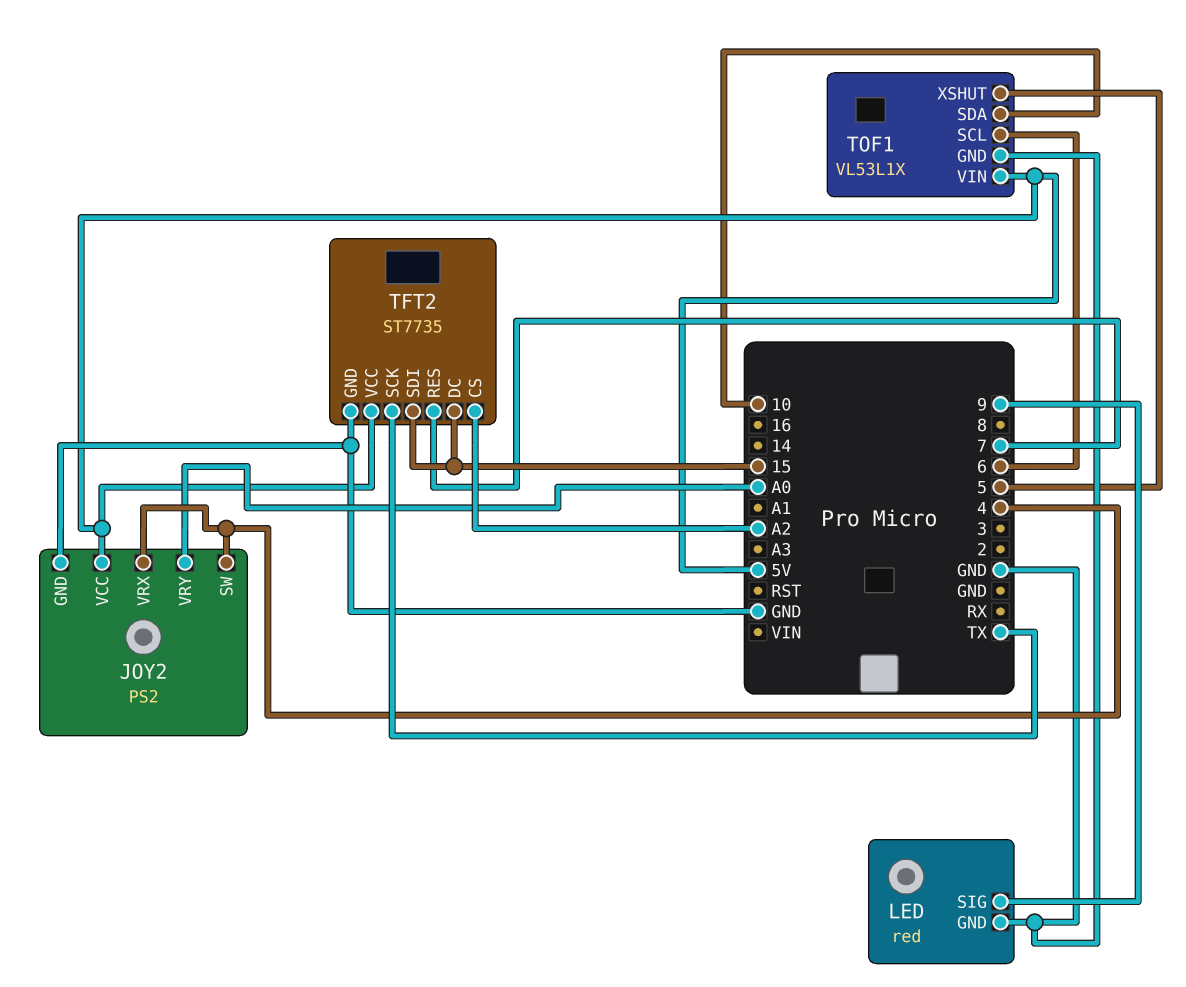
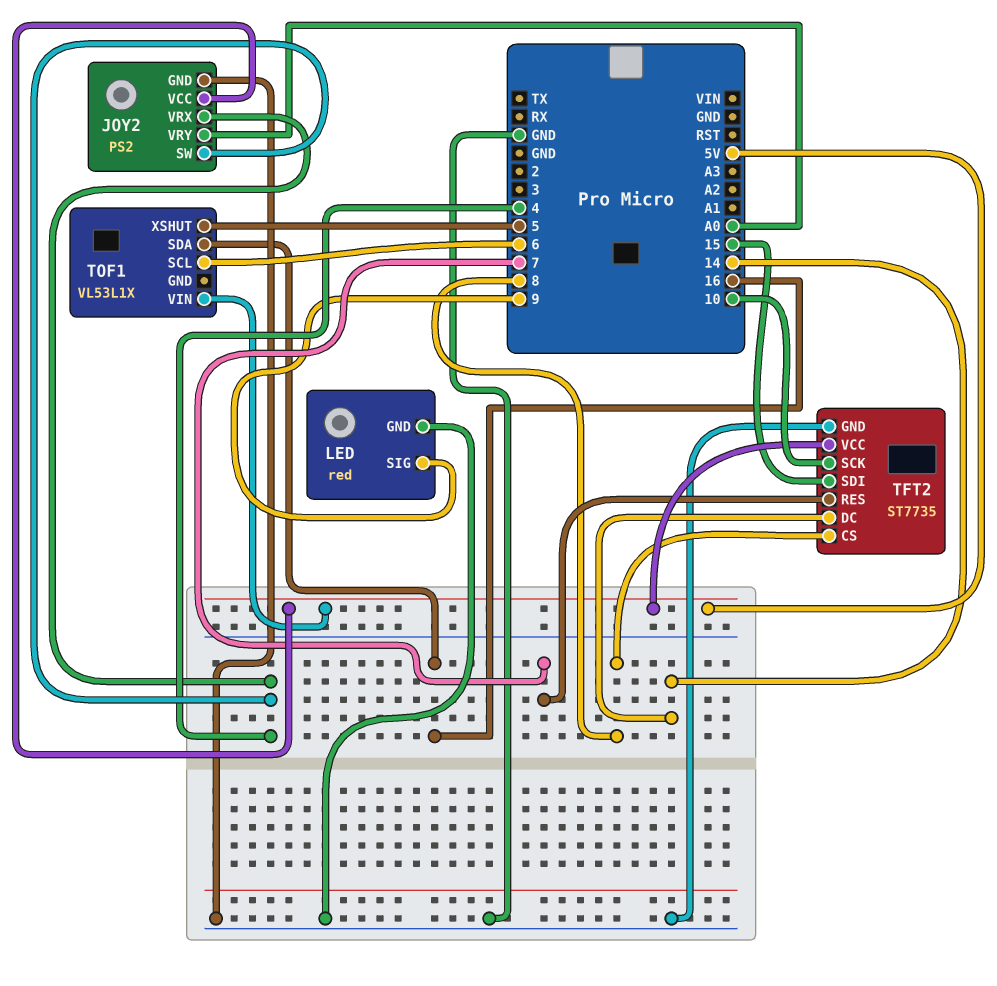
TFT2 pin CS: A2 -> 8
TFT2 pin DC: 15 -> 14
TFT2 pin SCK: TX -> 10
TOF1 pin GND: GND -> none
TOF1 pin SDA: 10 -> 16

